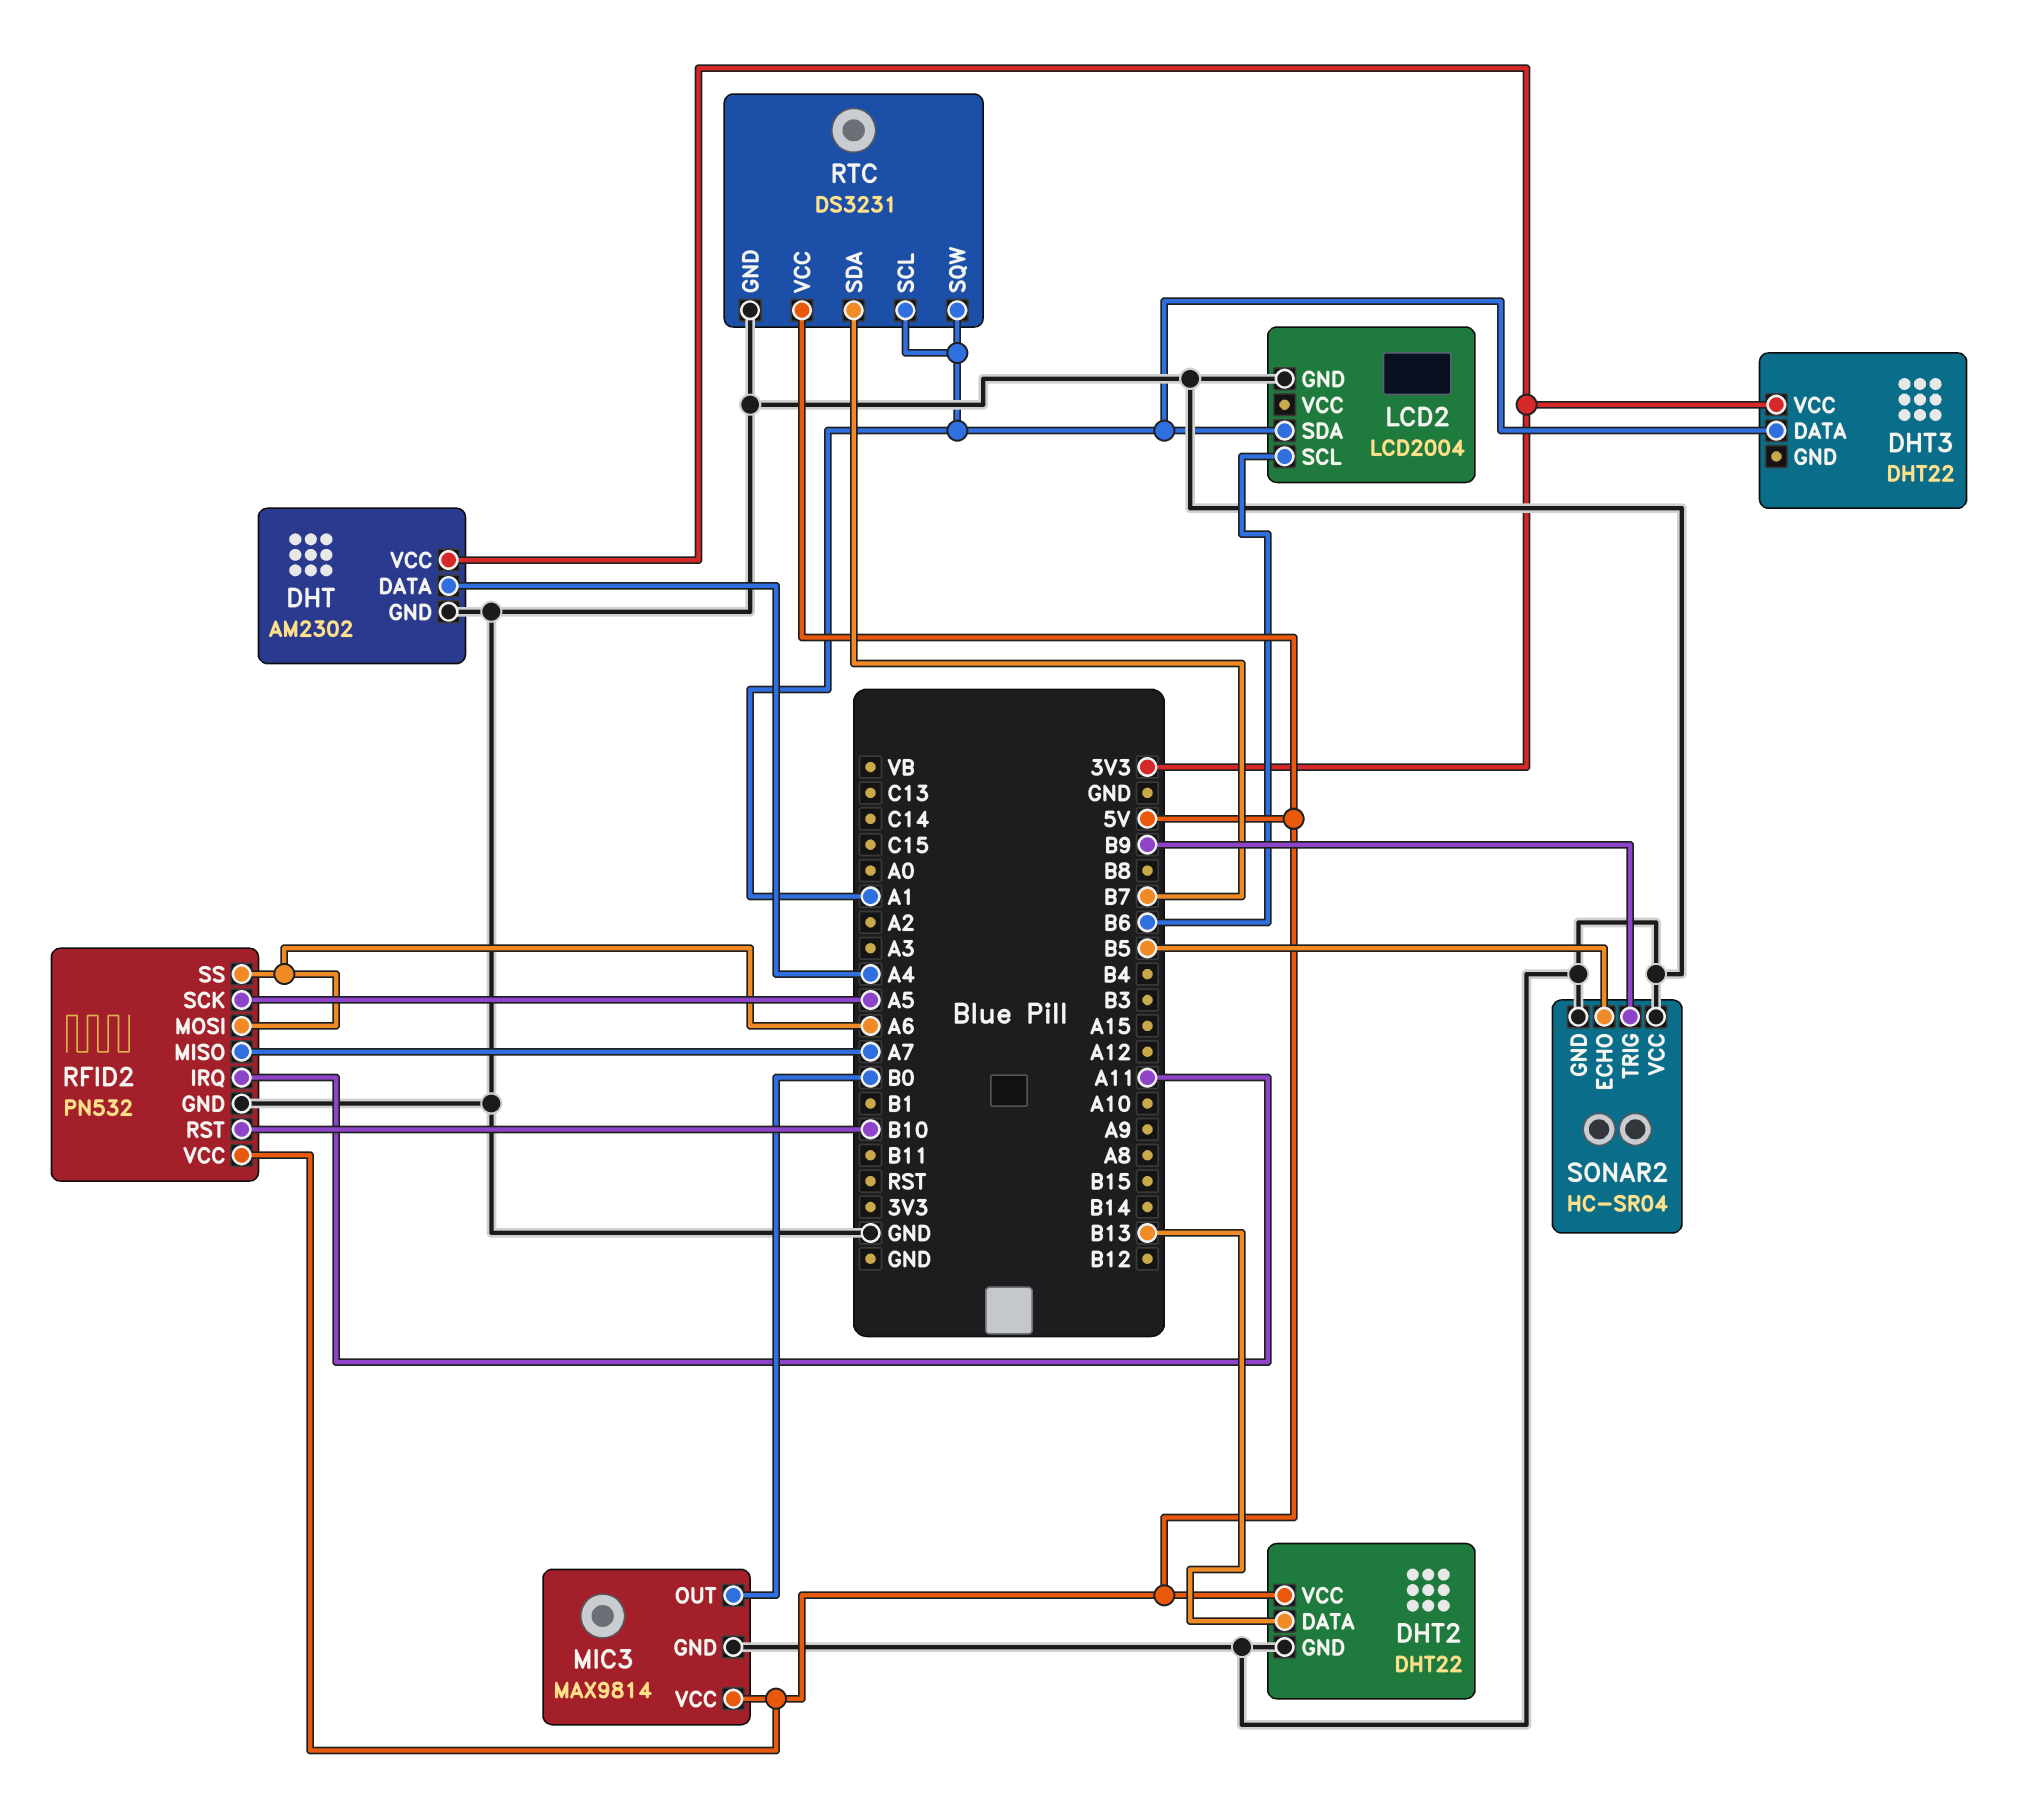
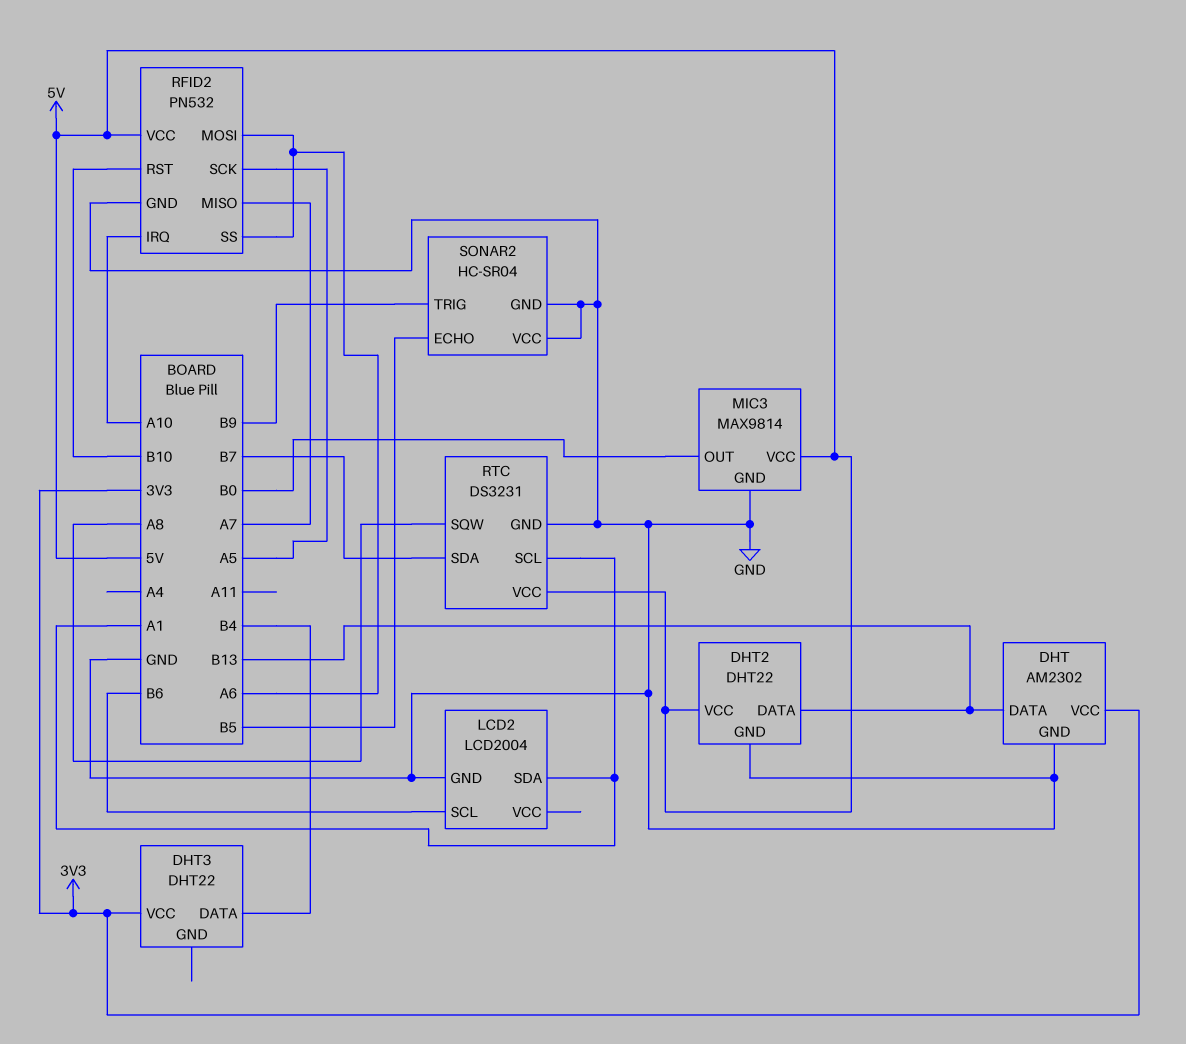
DHT pin DATA: A4 -> B13
DHT3 pin DATA: A1 -> B4
RFID2 pin IRQ: A11 -> A10
RTC pin SQW: A1 -> A8

